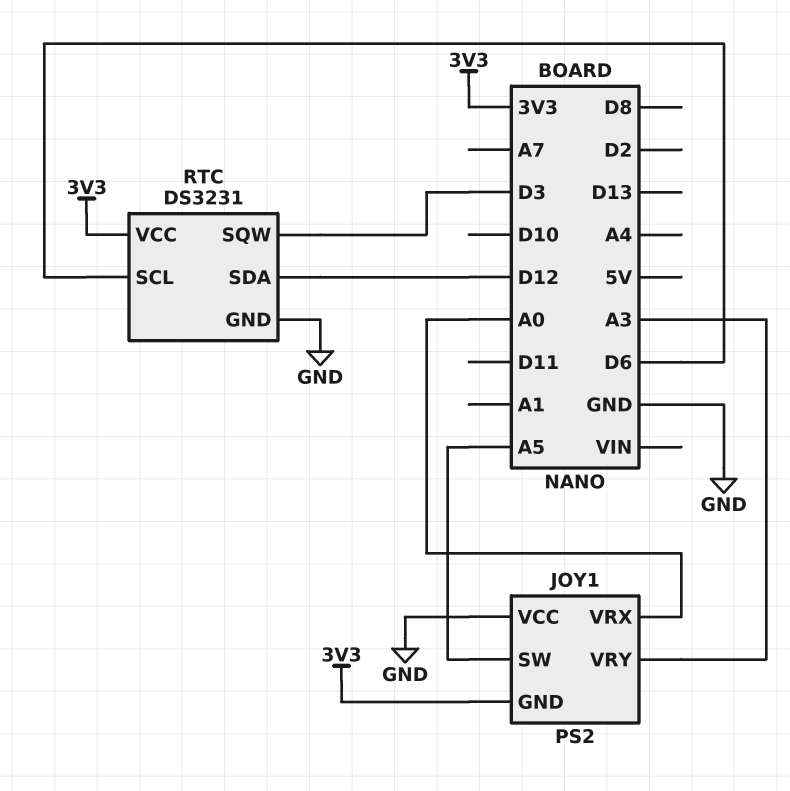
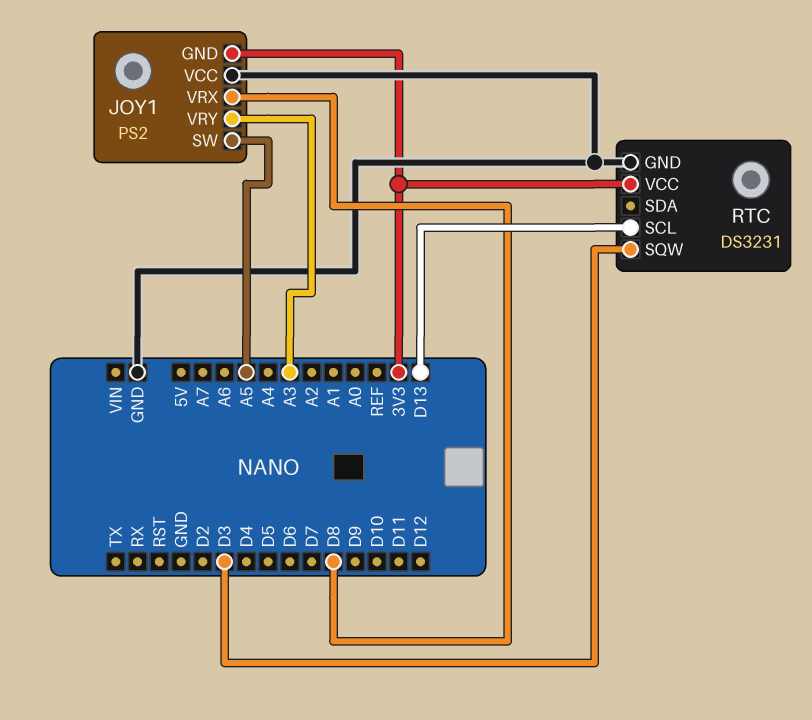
JOY1 pin VRX: A0 -> D8
RTC pin SCL: D6 -> D13
RTC pin SDA: D12 -> none

